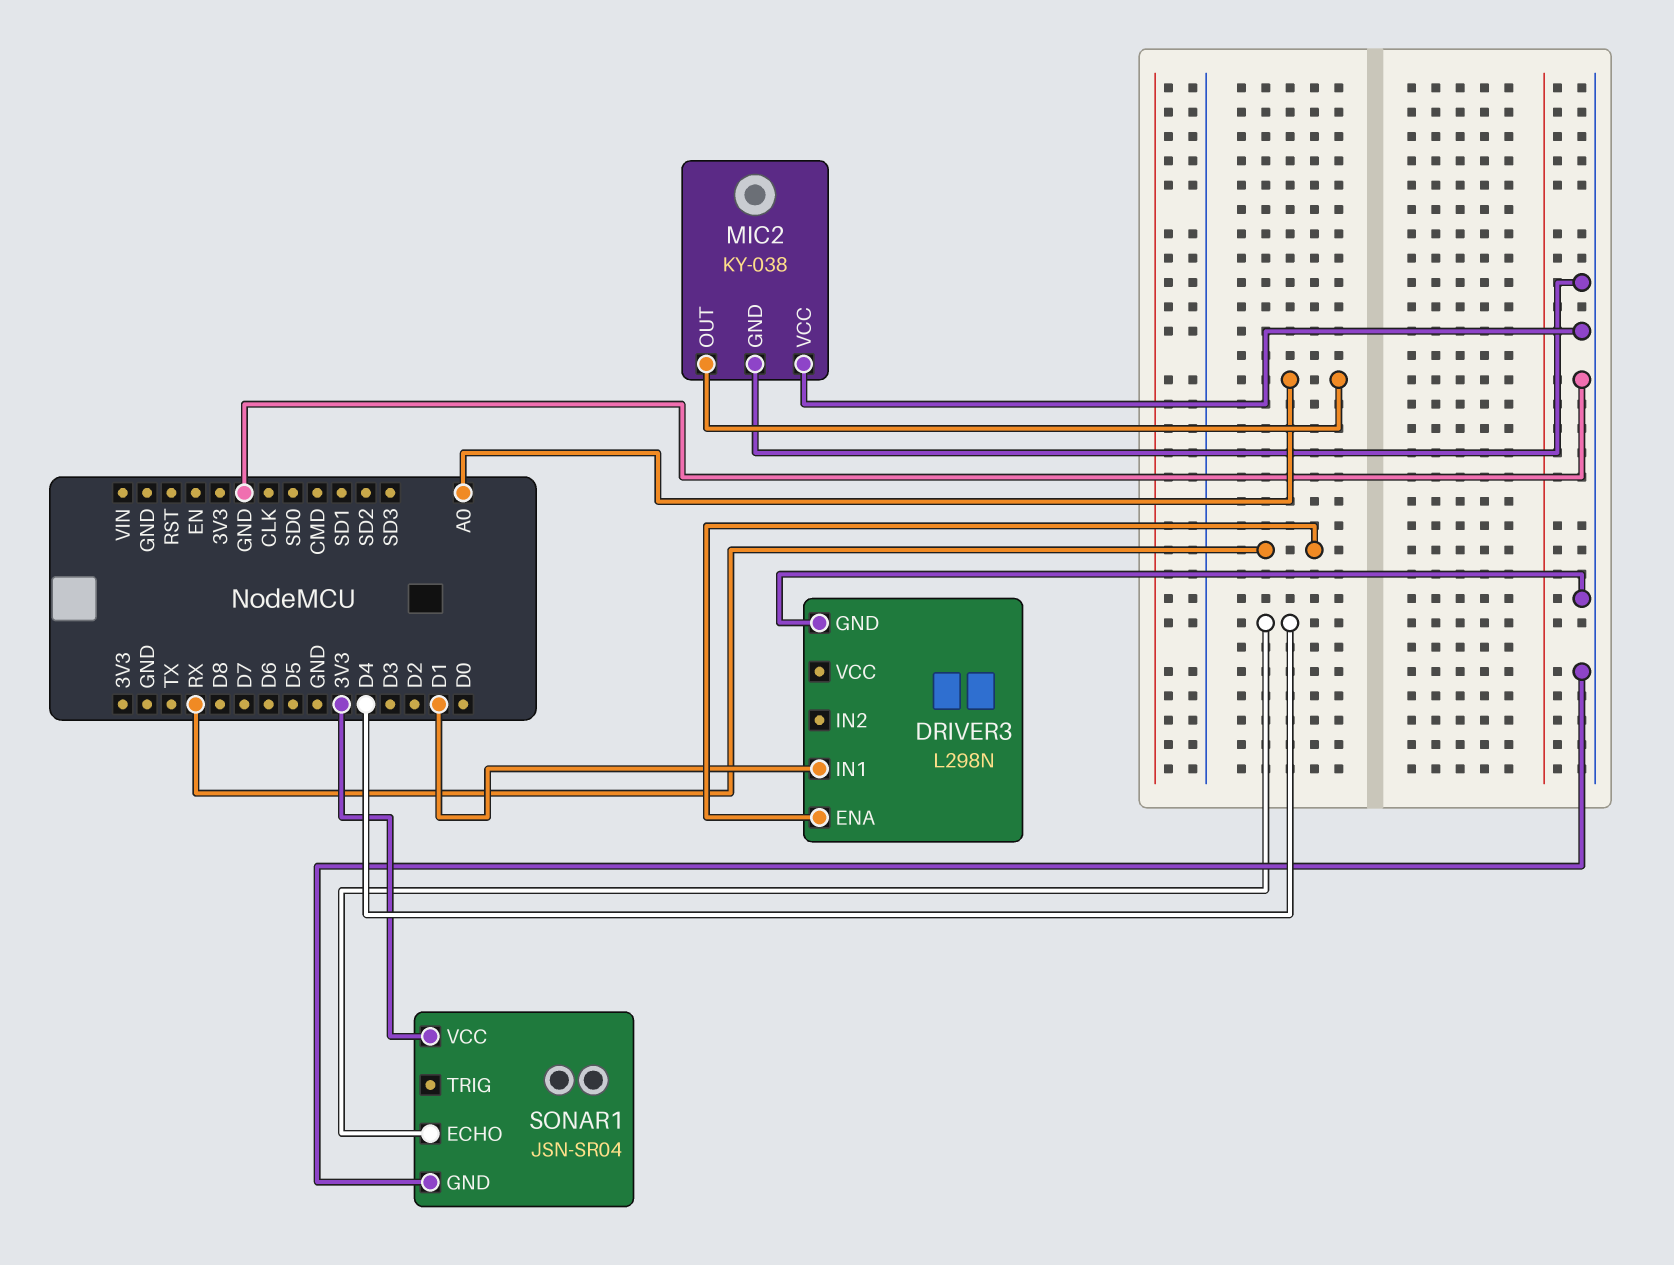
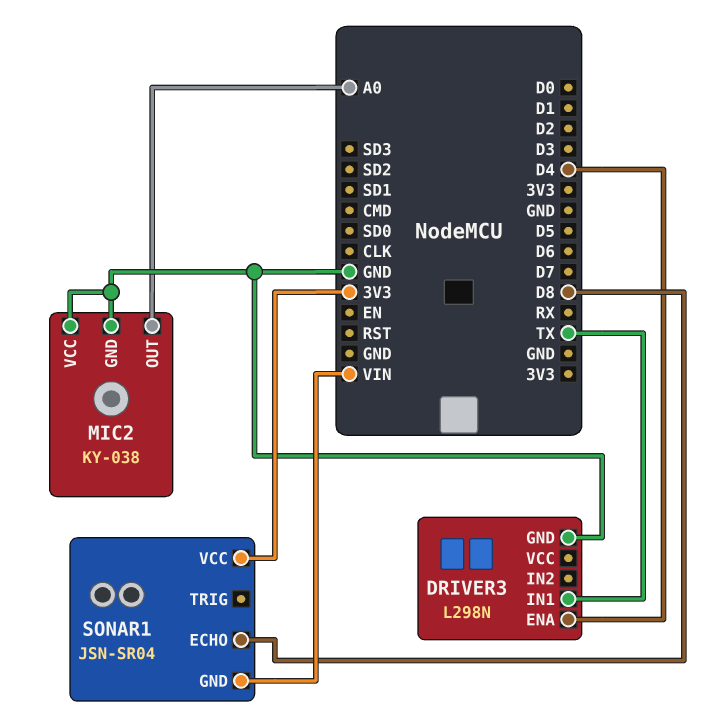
DRIVER3 pin ENA: RX -> D4
DRIVER3 pin IN1: D1 -> TX
SONAR1 pin ECHO: D4 -> D8
SONAR1 pin GND: GND -> VIN

